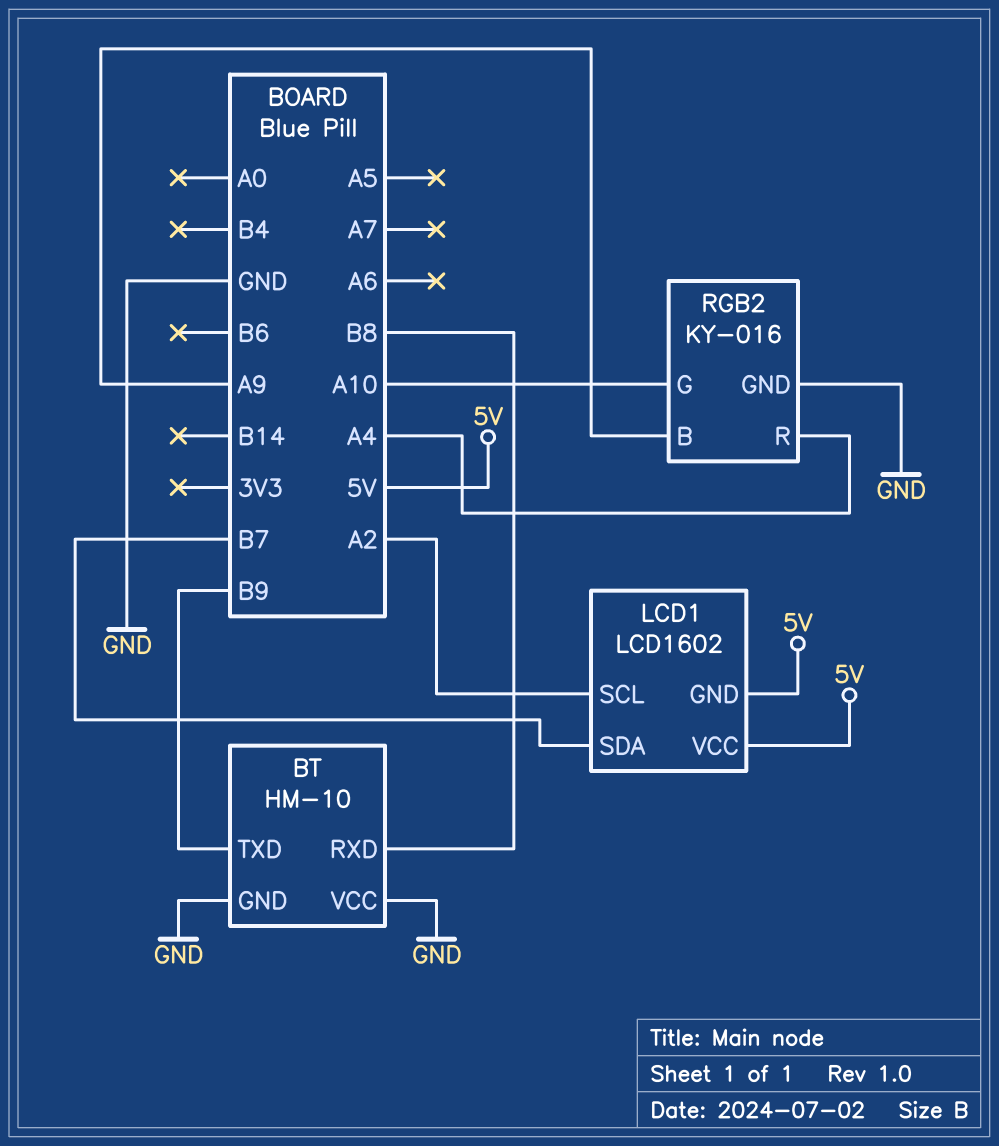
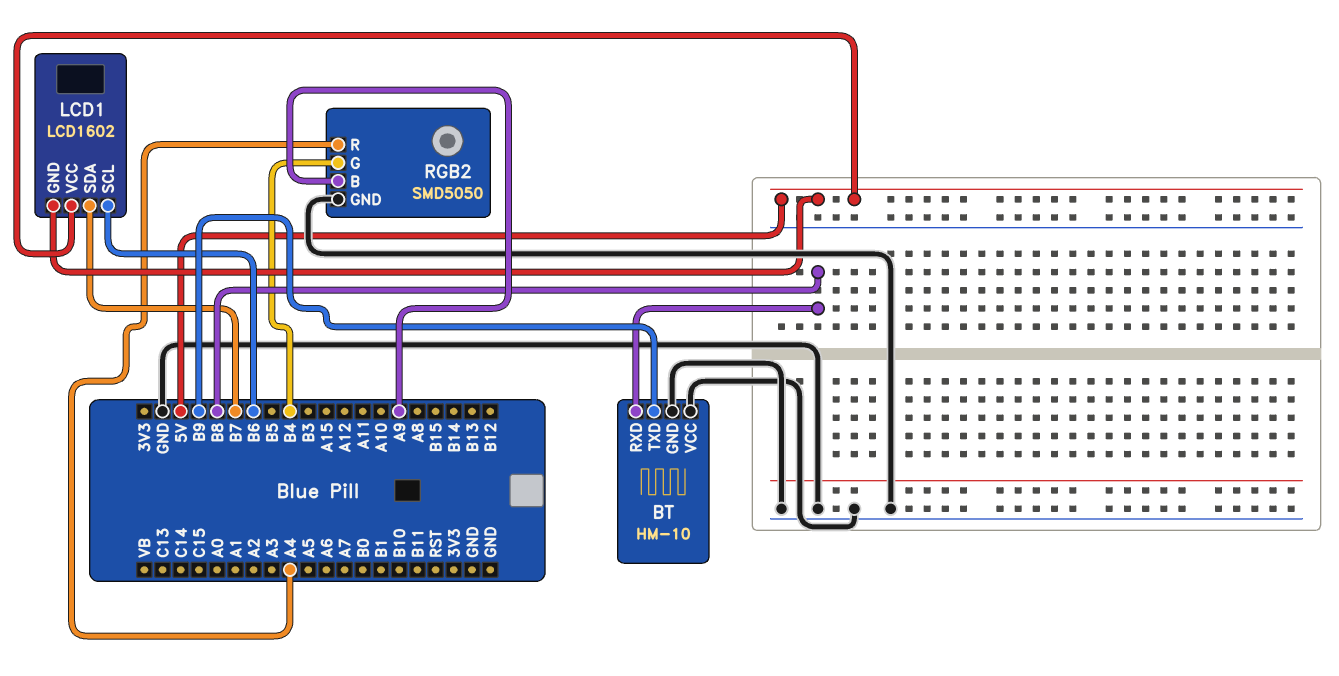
LCD1 pin SCL: A2 -> B6
RGB2: KY-016 -> SMD5050
RGB2 pin G: A10 -> B4

